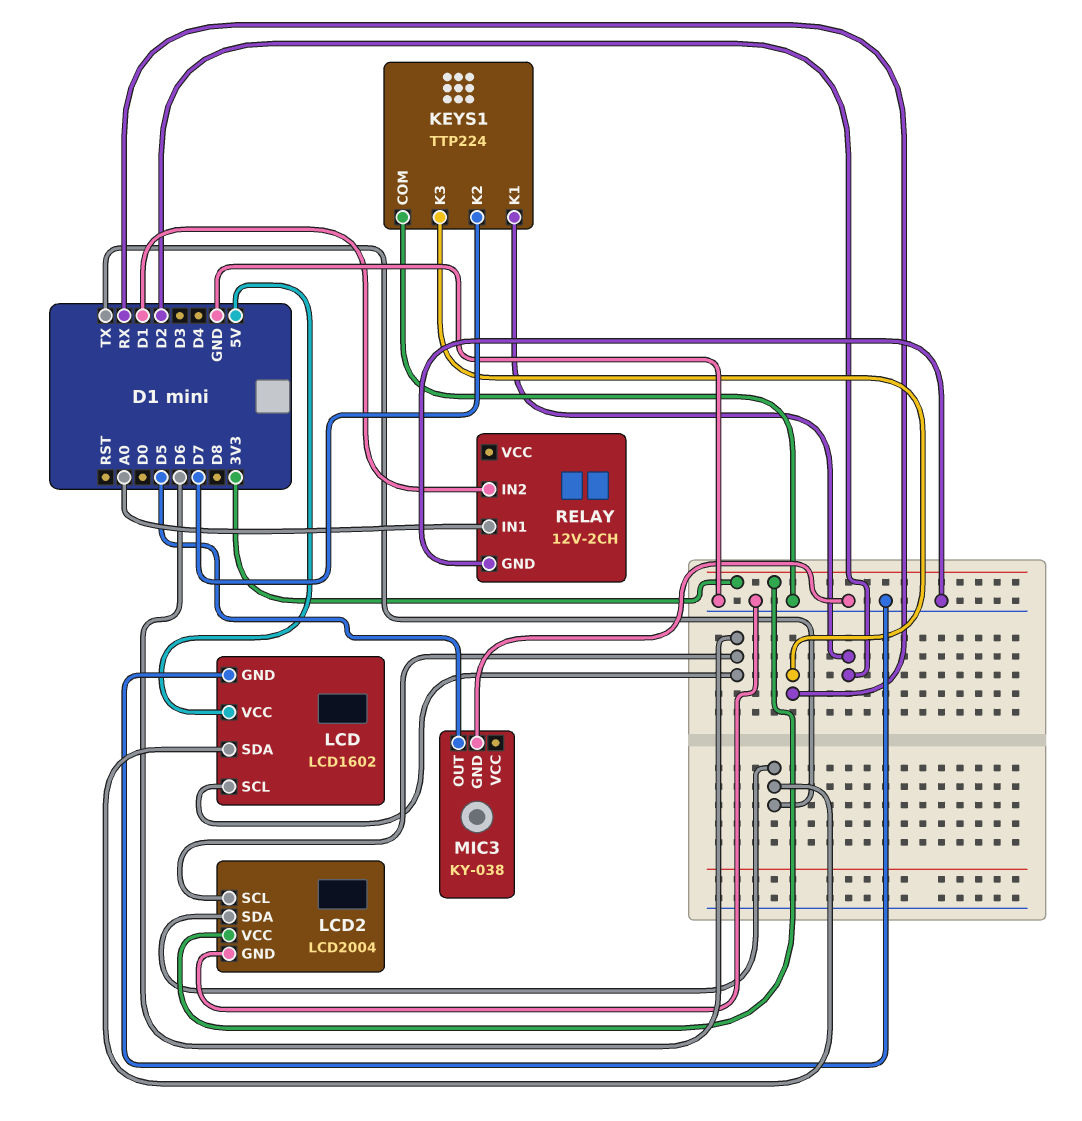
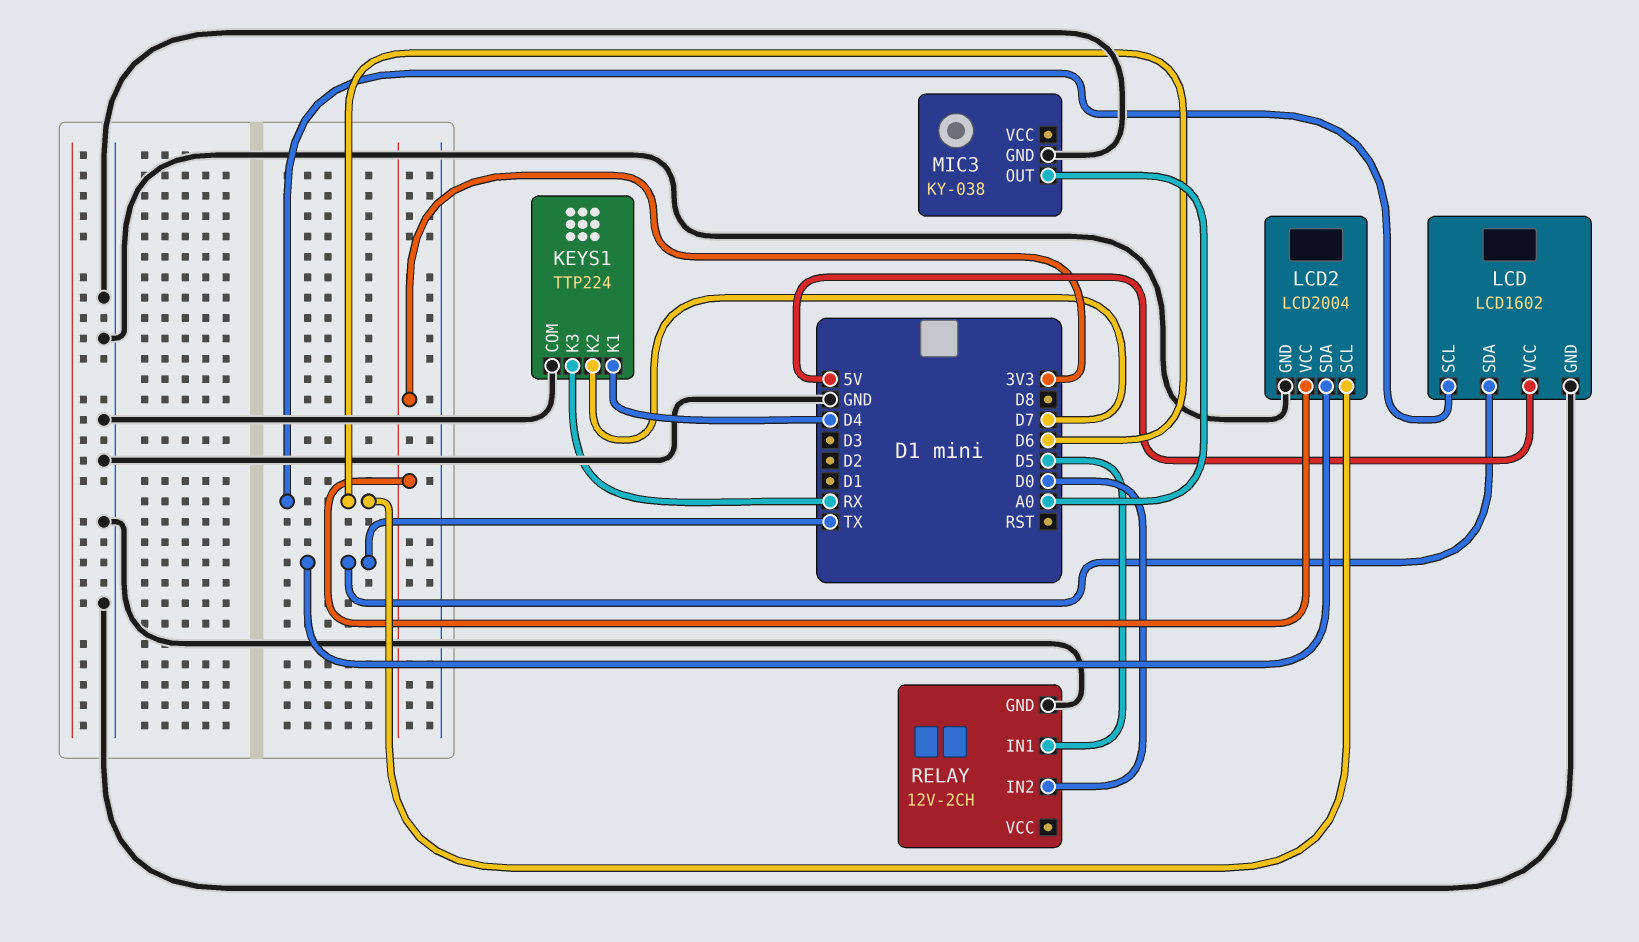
KEYS1 pin K1: D2 -> D4
MIC3 pin OUT: D5 -> A0
RELAY pin IN1: A0 -> D5
RELAY pin IN2: D1 -> D0

